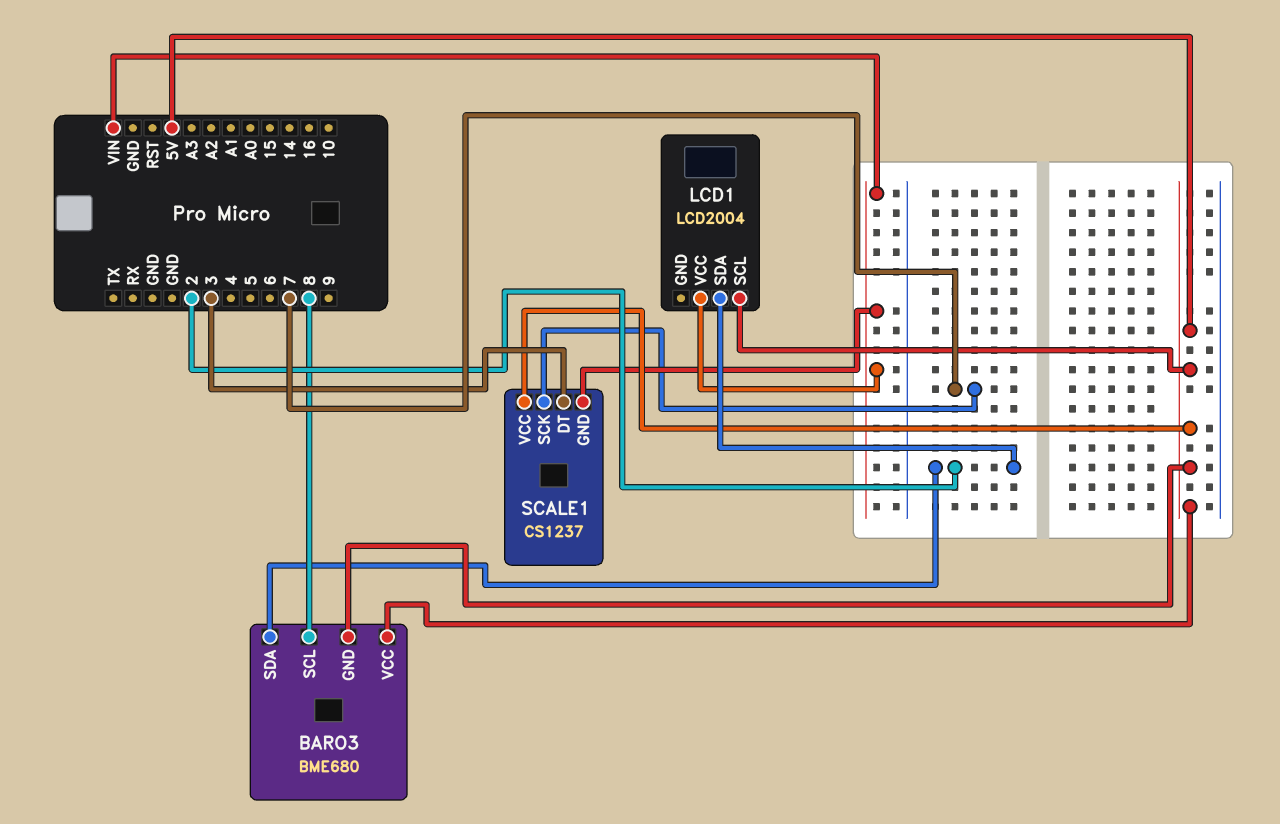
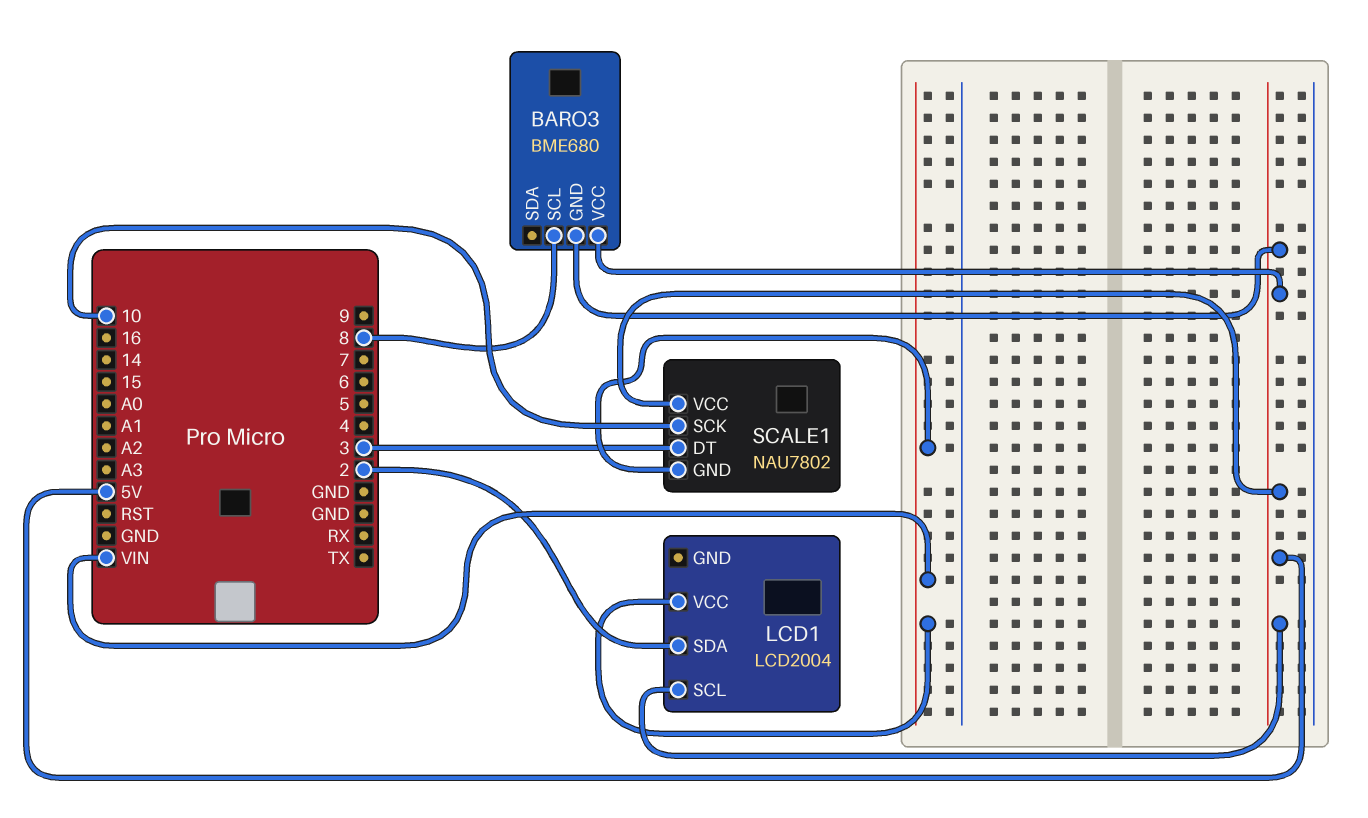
BARO3 pin SDA: 2 -> none
SCALE1: CS1237 -> NAU7802
SCALE1 pin SCK: 7 -> 10

